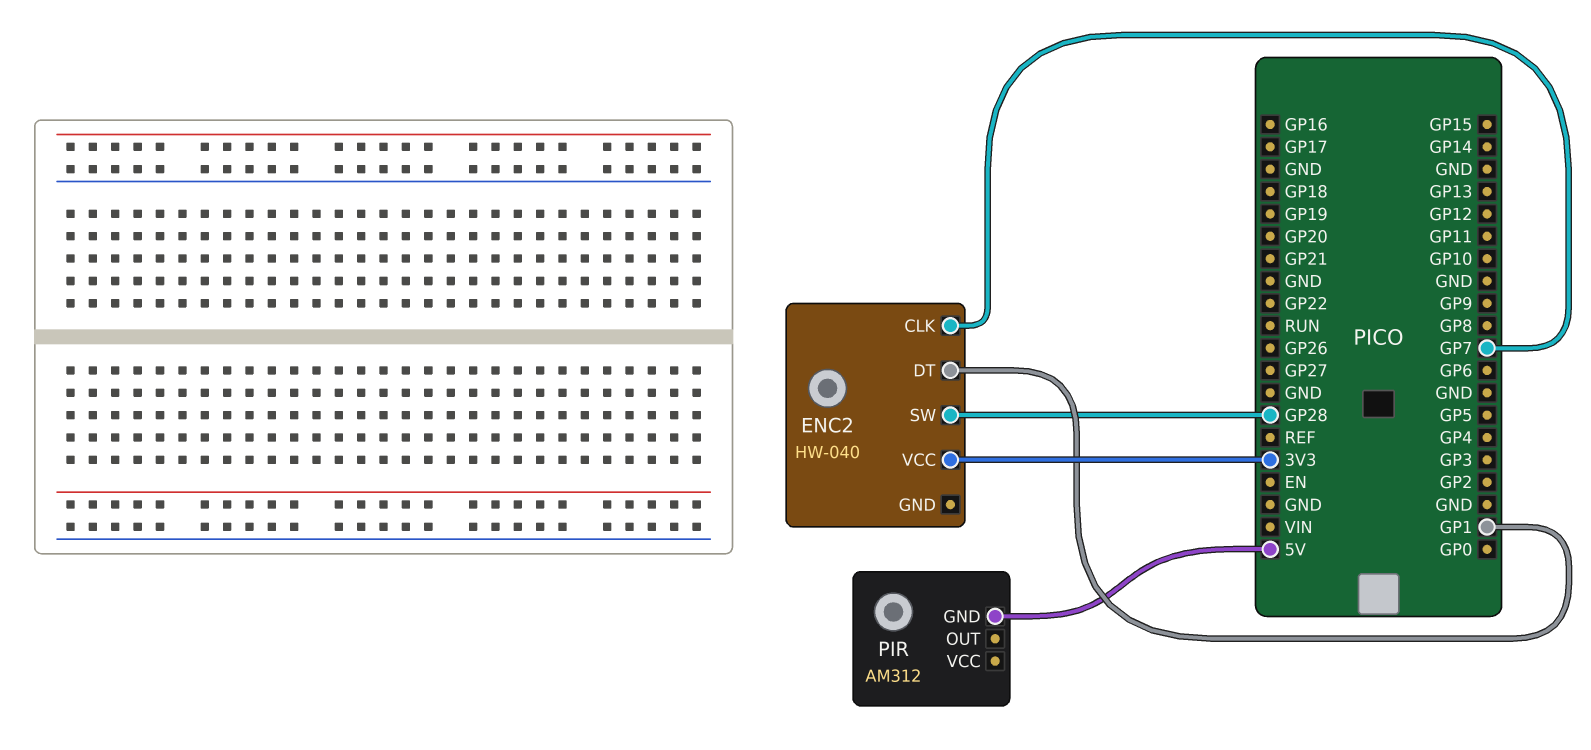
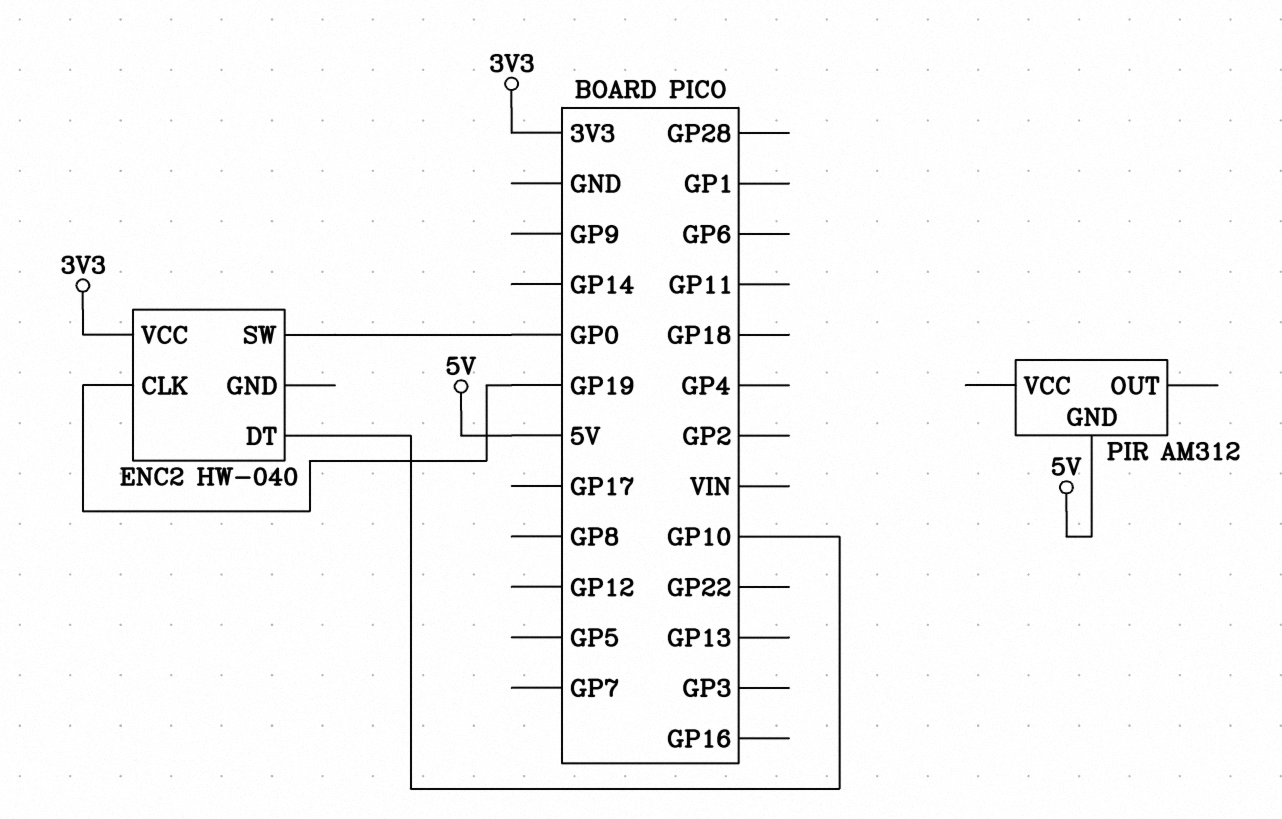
ENC2 pin CLK: GP7 -> GP19
ENC2 pin DT: GP1 -> GP10
ENC2 pin SW: GP28 -> GP0

